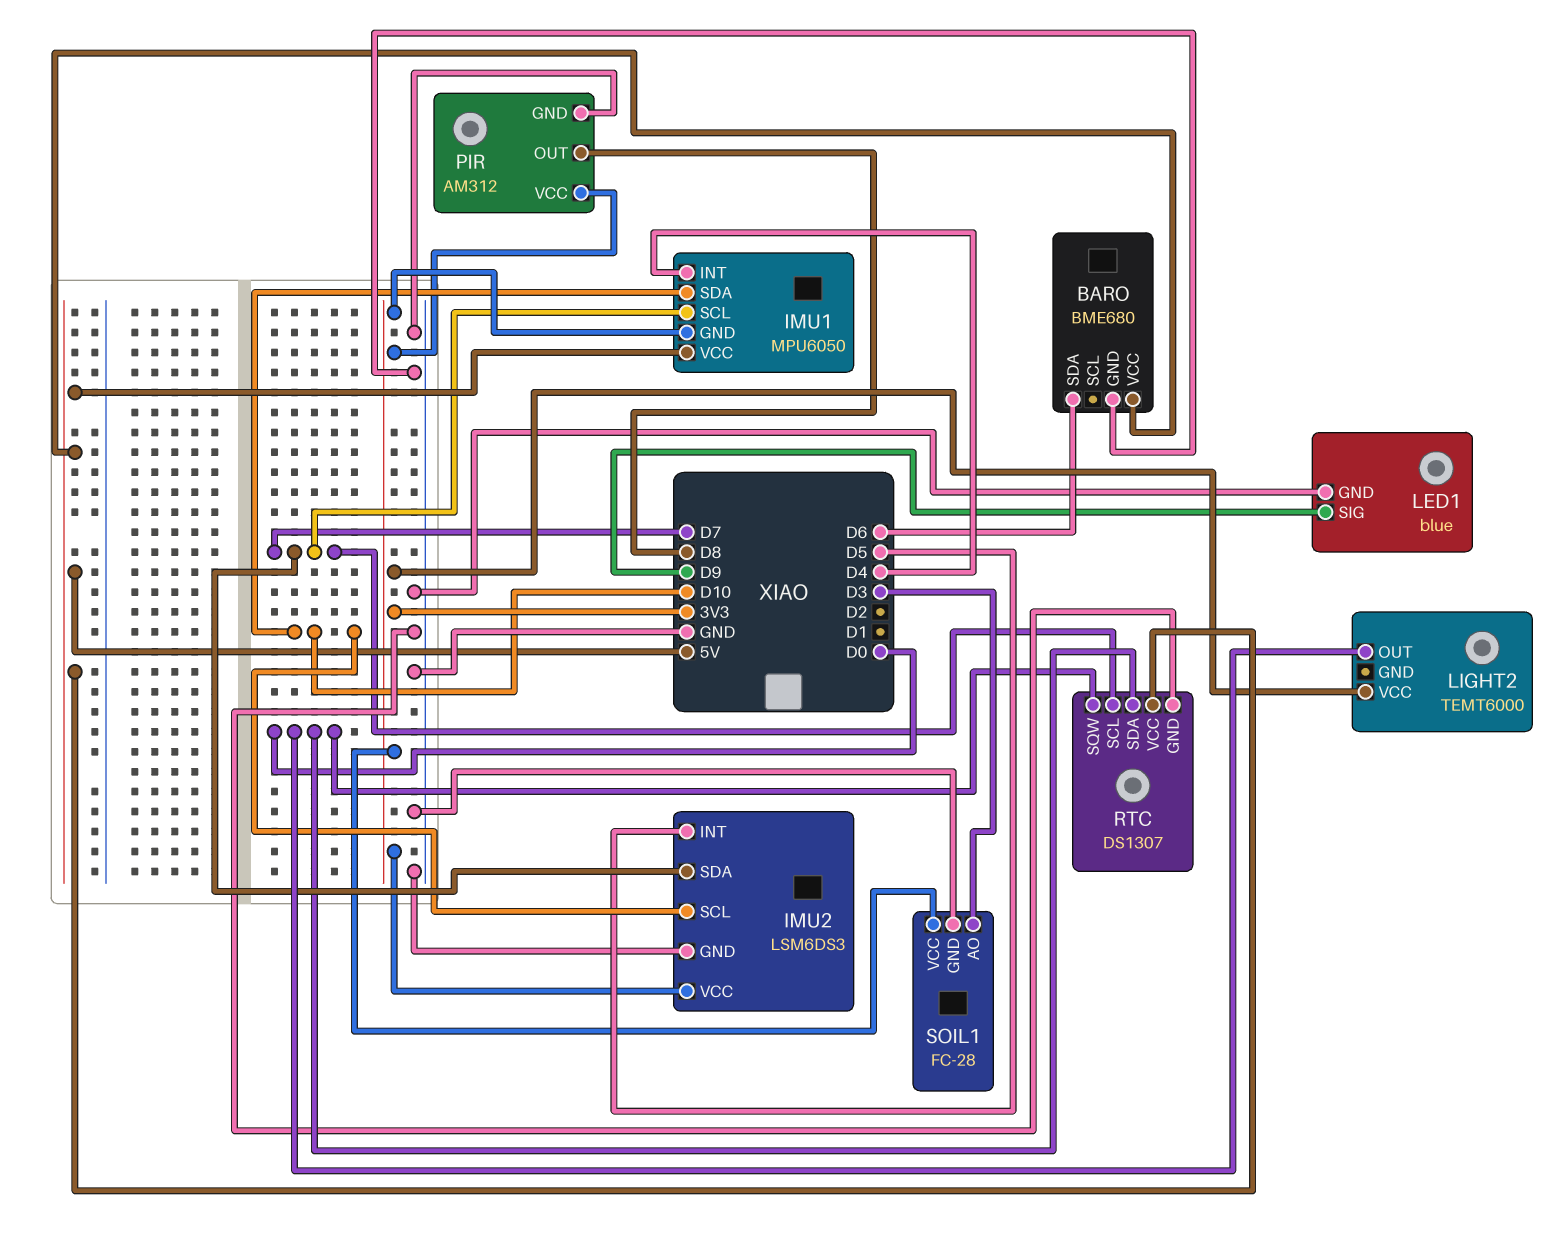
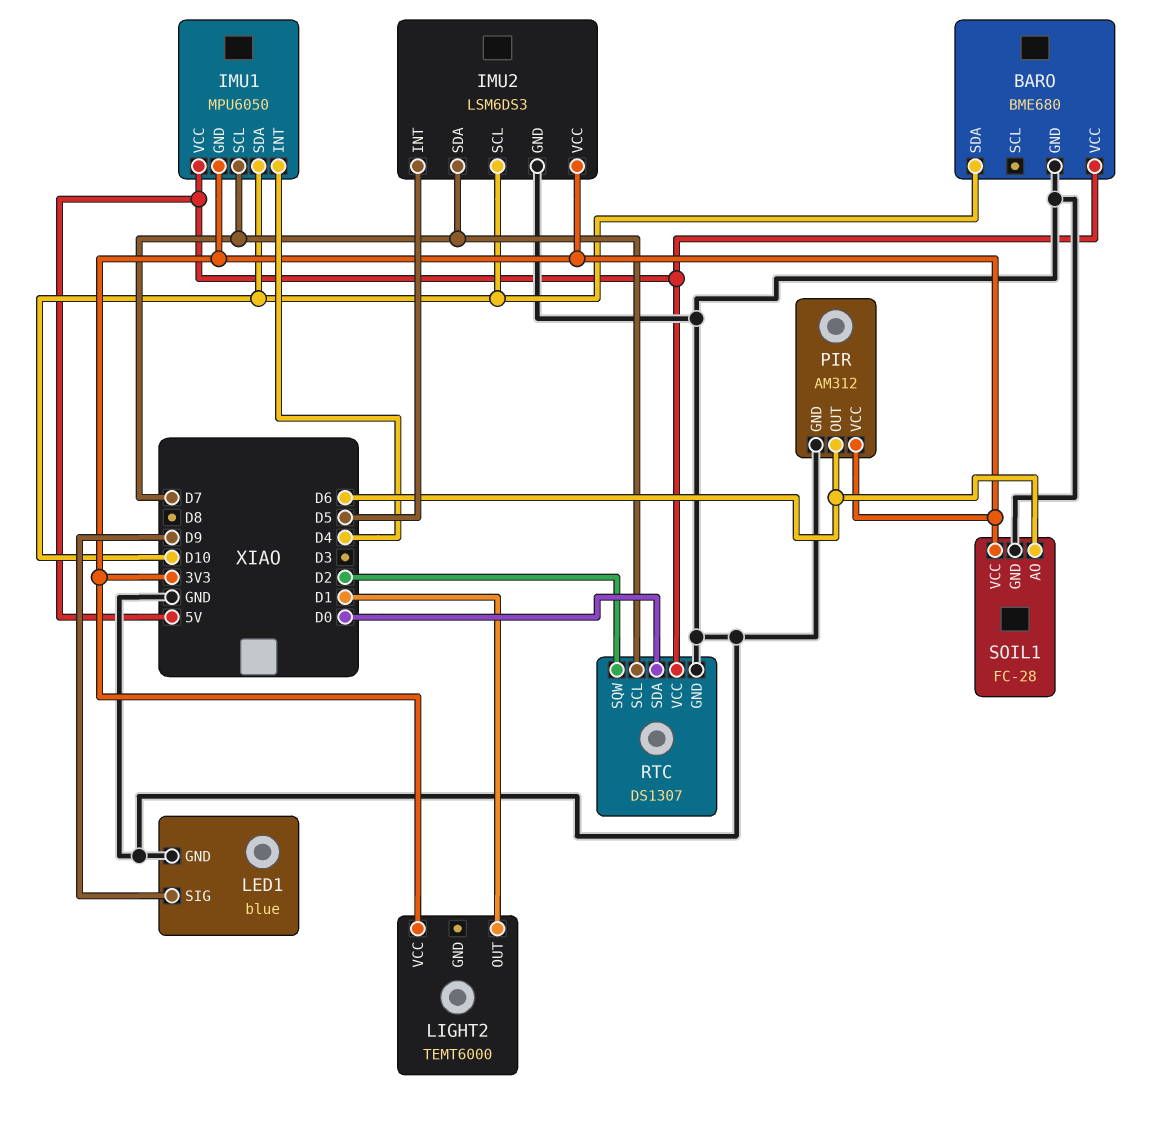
BARO pin SDA: D6 -> D10
LIGHT2 pin OUT: D0 -> D1
PIR pin OUT: D8 -> D6
RTC pin SQW: D0 -> D2
SOIL1 pin AO: D3 -> D6

